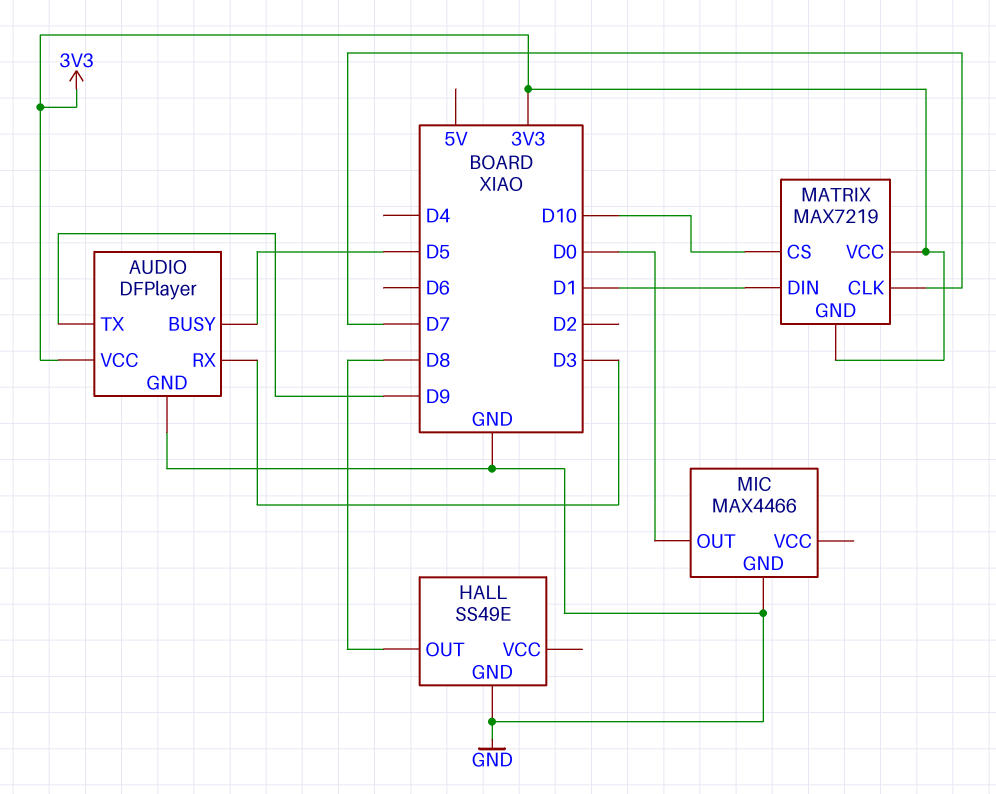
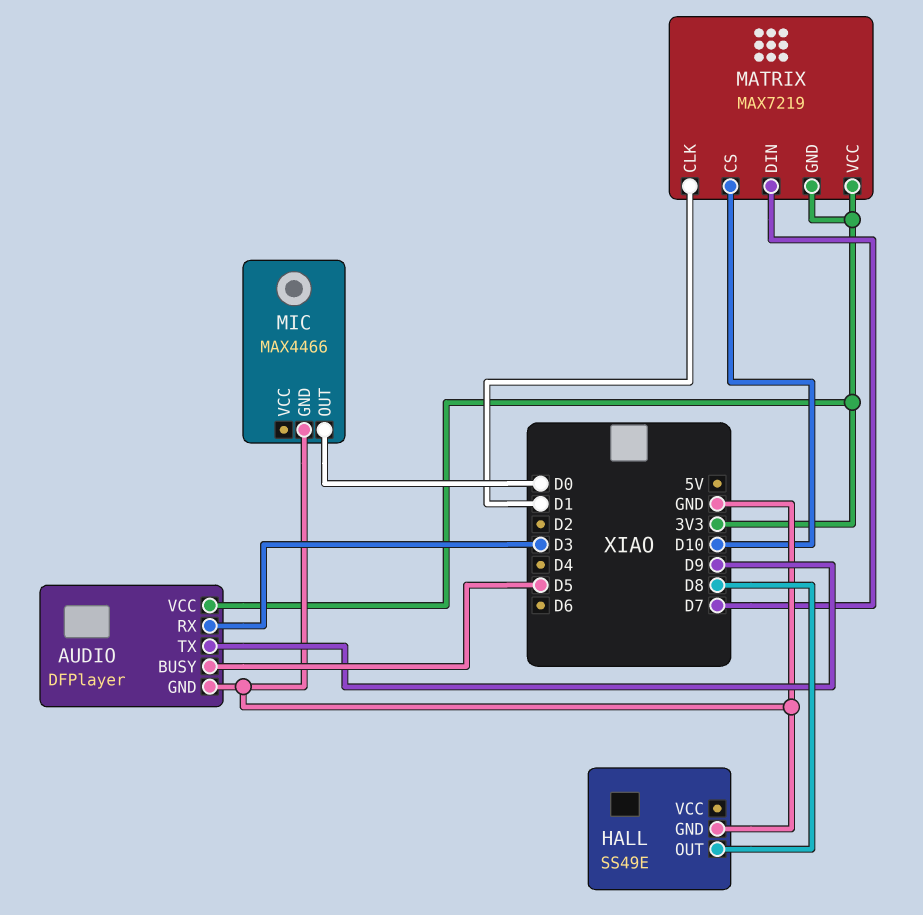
MATRIX pin CLK: D7 -> D1
MATRIX pin DIN: D1 -> D7

